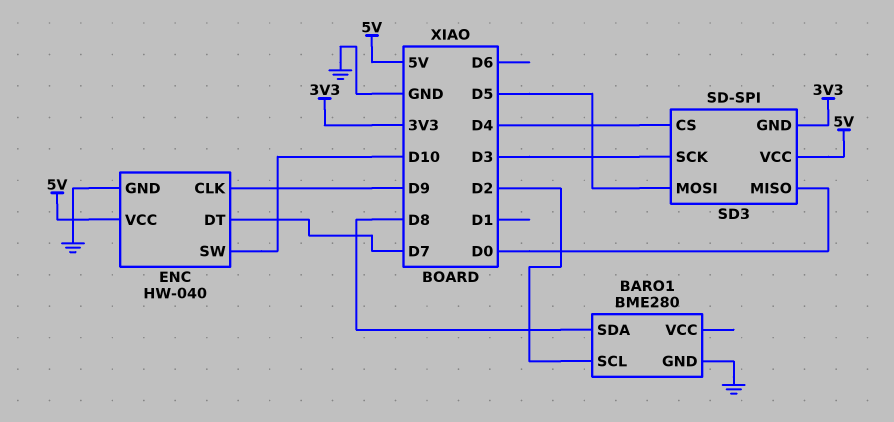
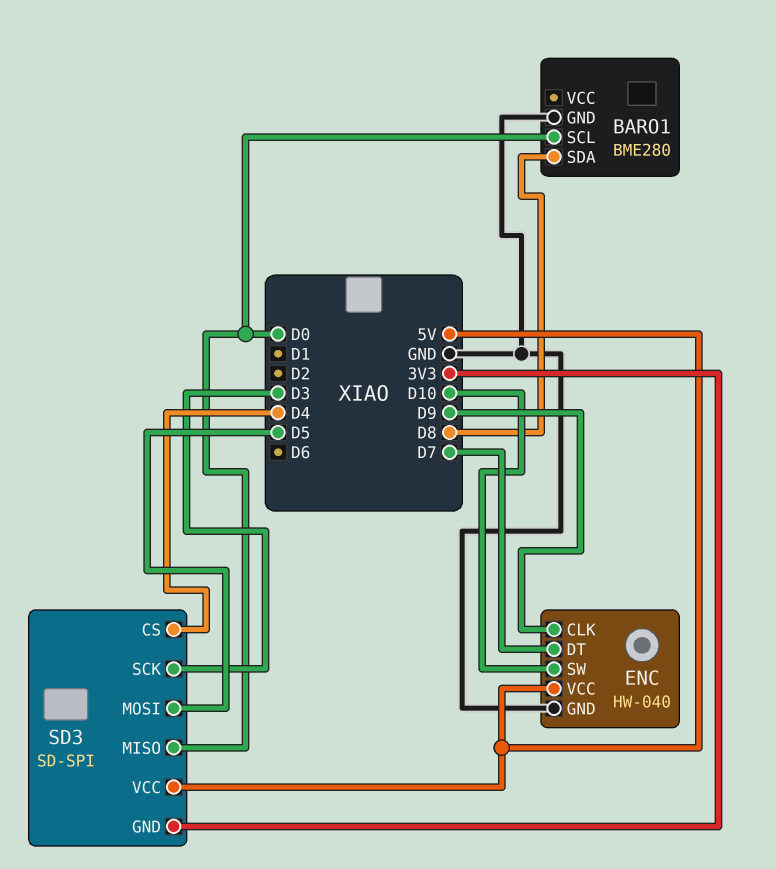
BARO1 pin SCL: D2 -> D0

